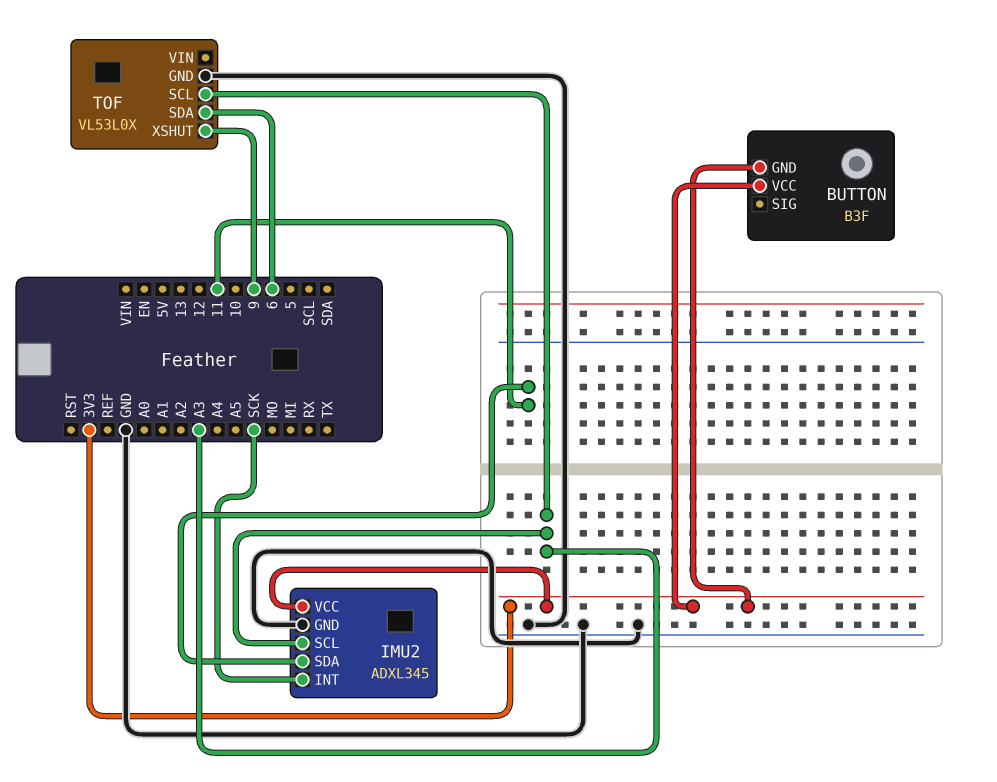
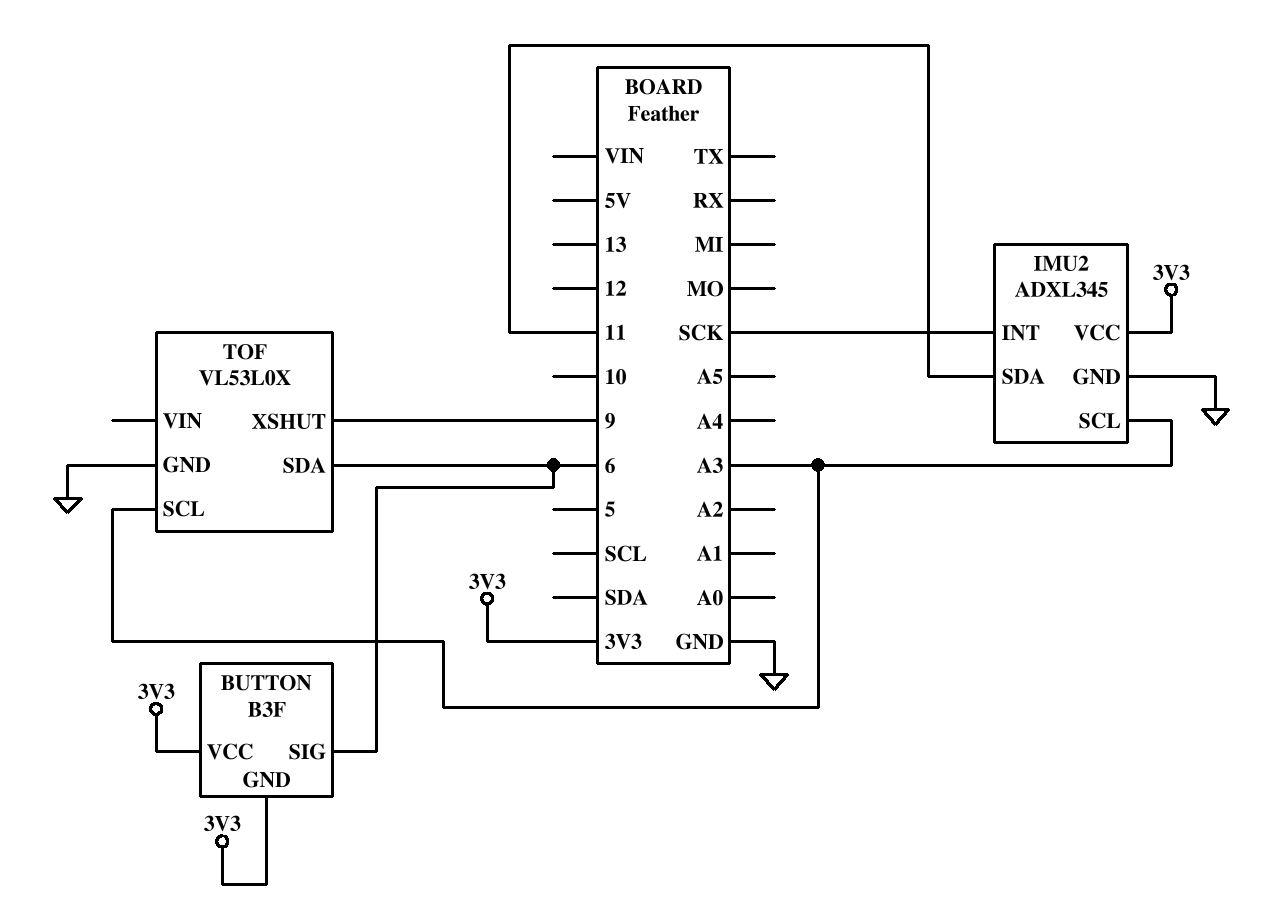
BUTTON pin SIG: none -> 6

